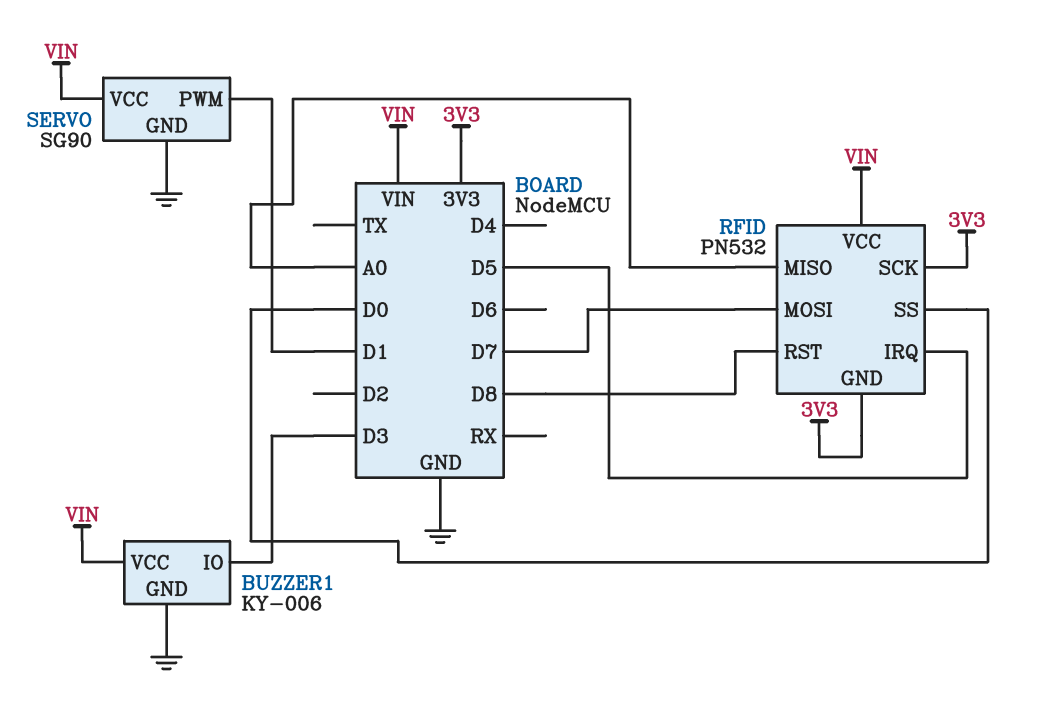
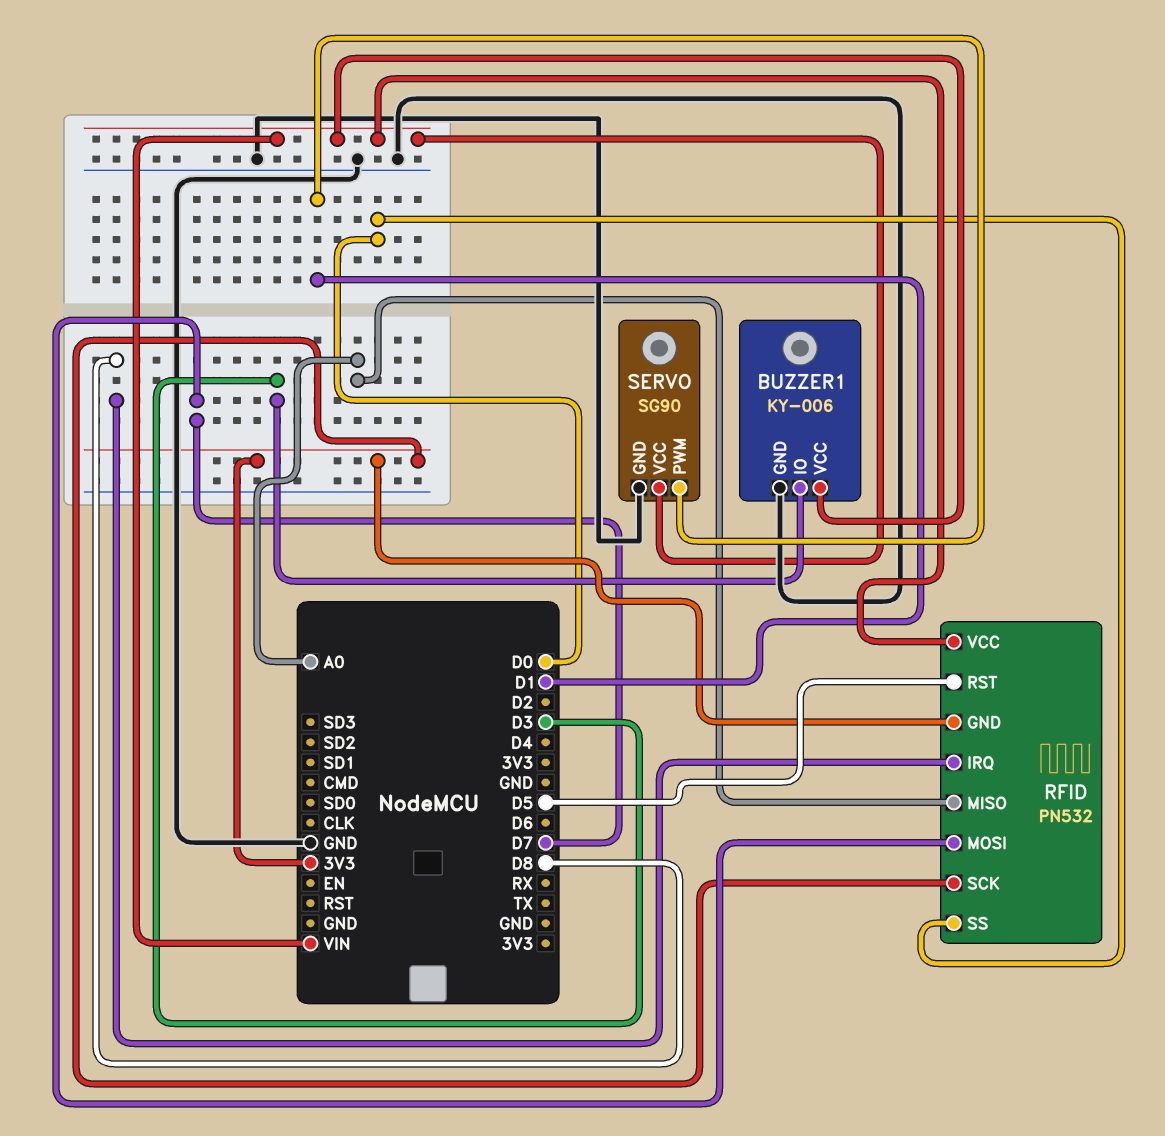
RFID pin IRQ: D5 -> D8
RFID pin RST: D8 -> D5

